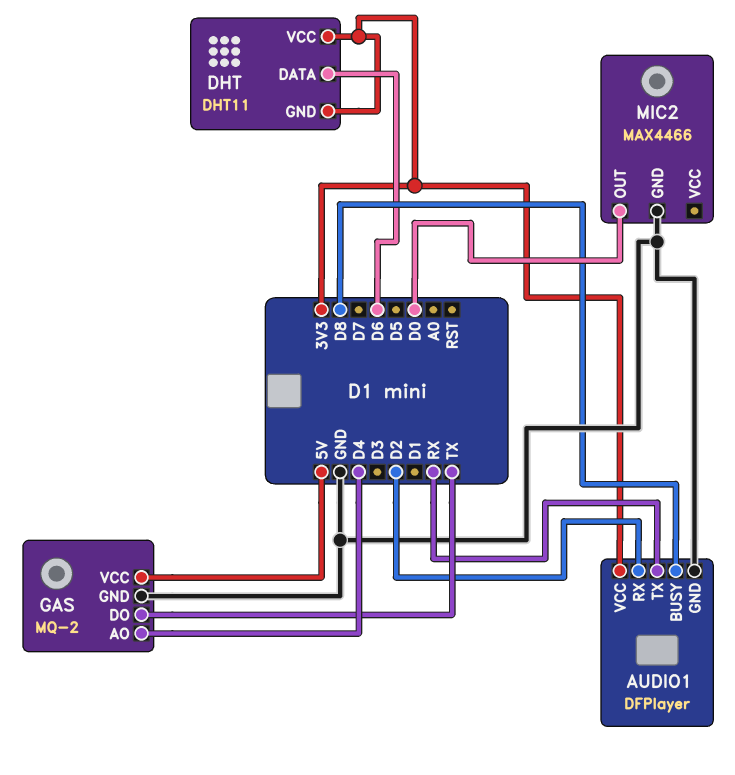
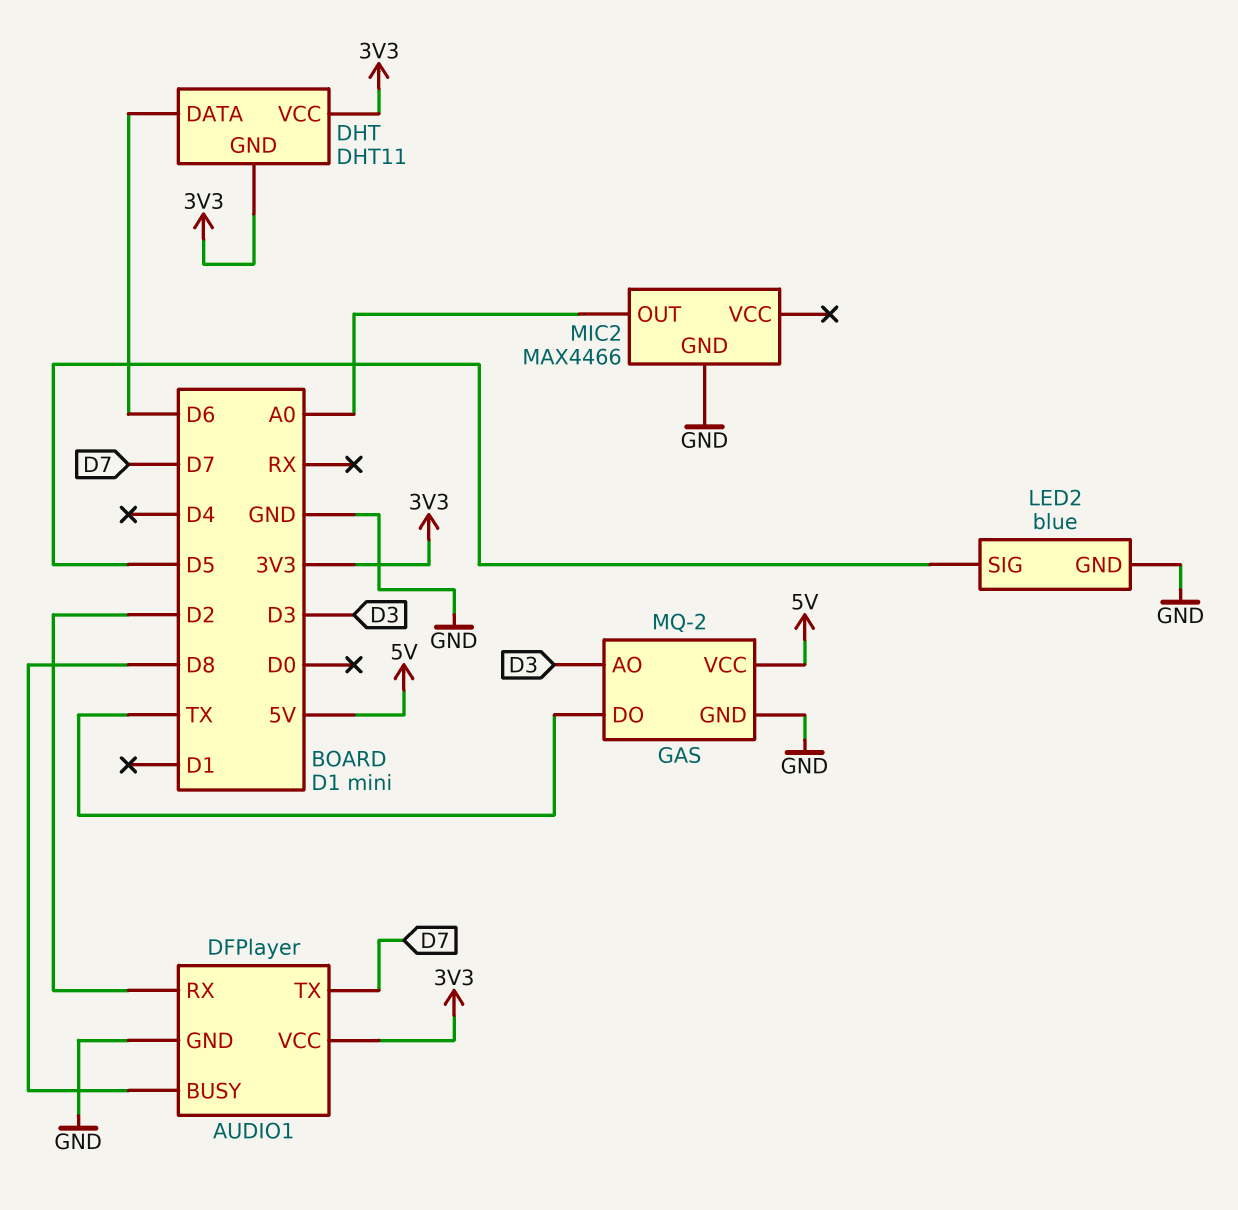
AUDIO1 pin TX: RX -> D7
GAS pin AO: D4 -> D3
LED2: none -> blue
LED2 pin GND: none -> GND
LED2 pin SIG: none -> D5
MIC2 pin OUT: D0 -> A0

